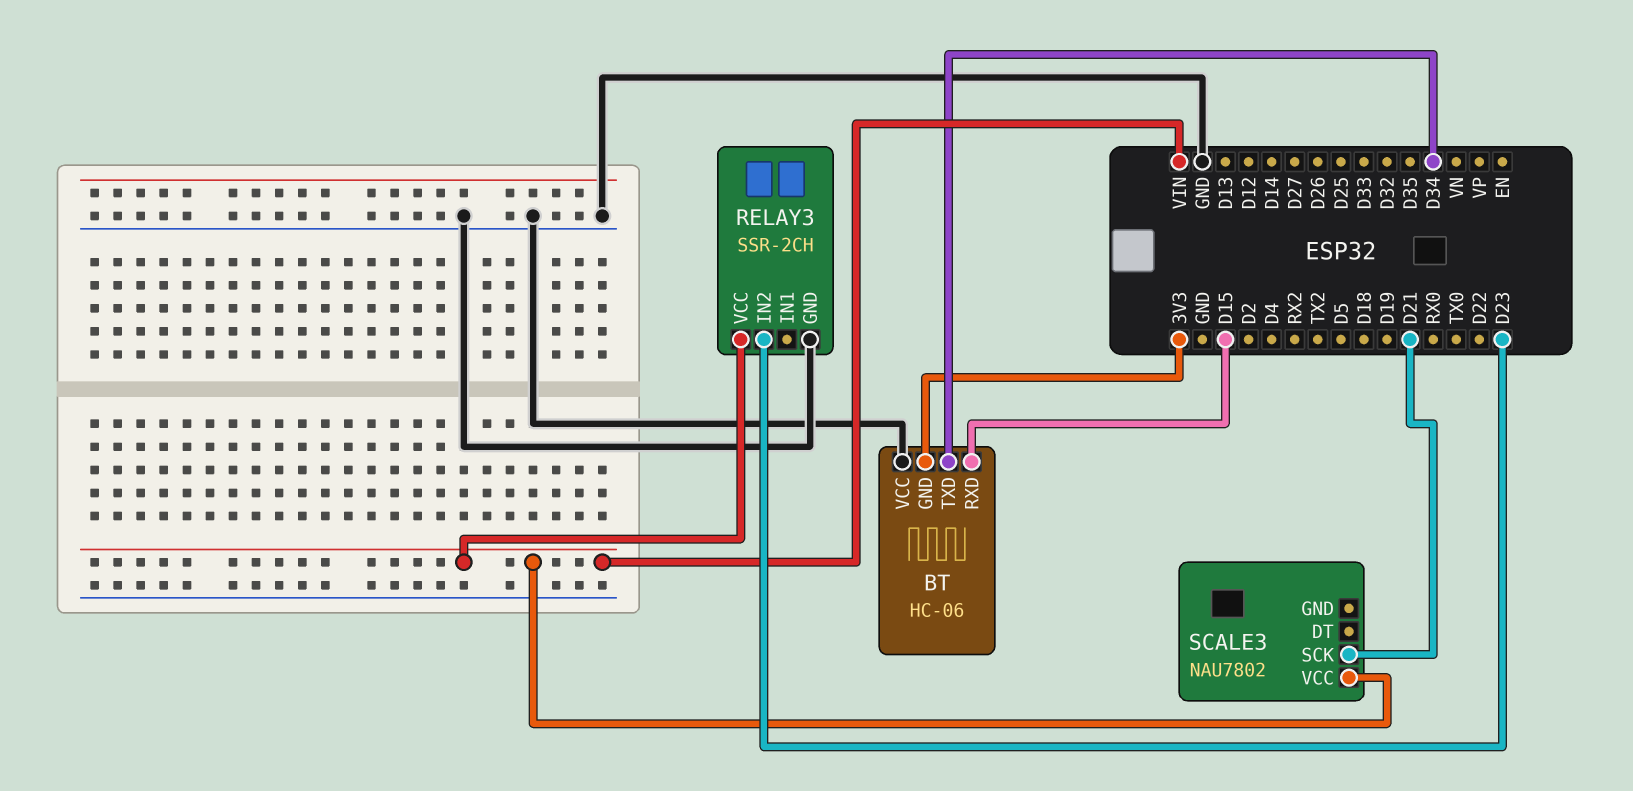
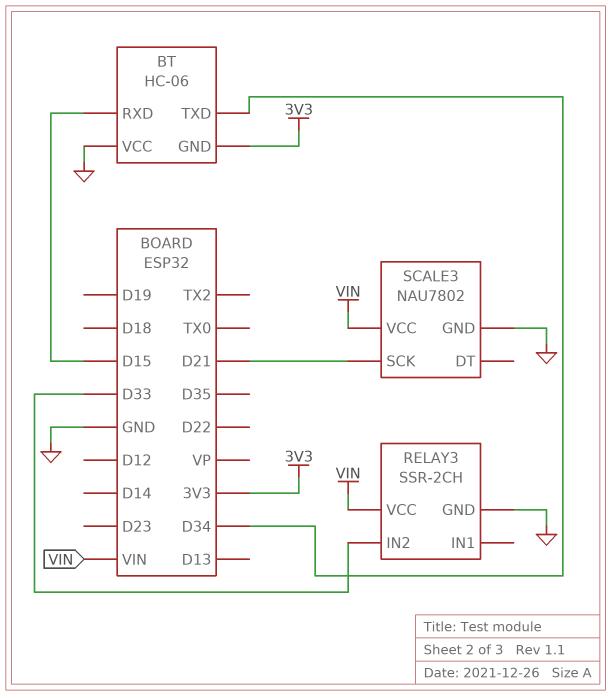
RELAY3 pin IN2: D23 -> D33
SCALE3 pin GND: none -> GND

